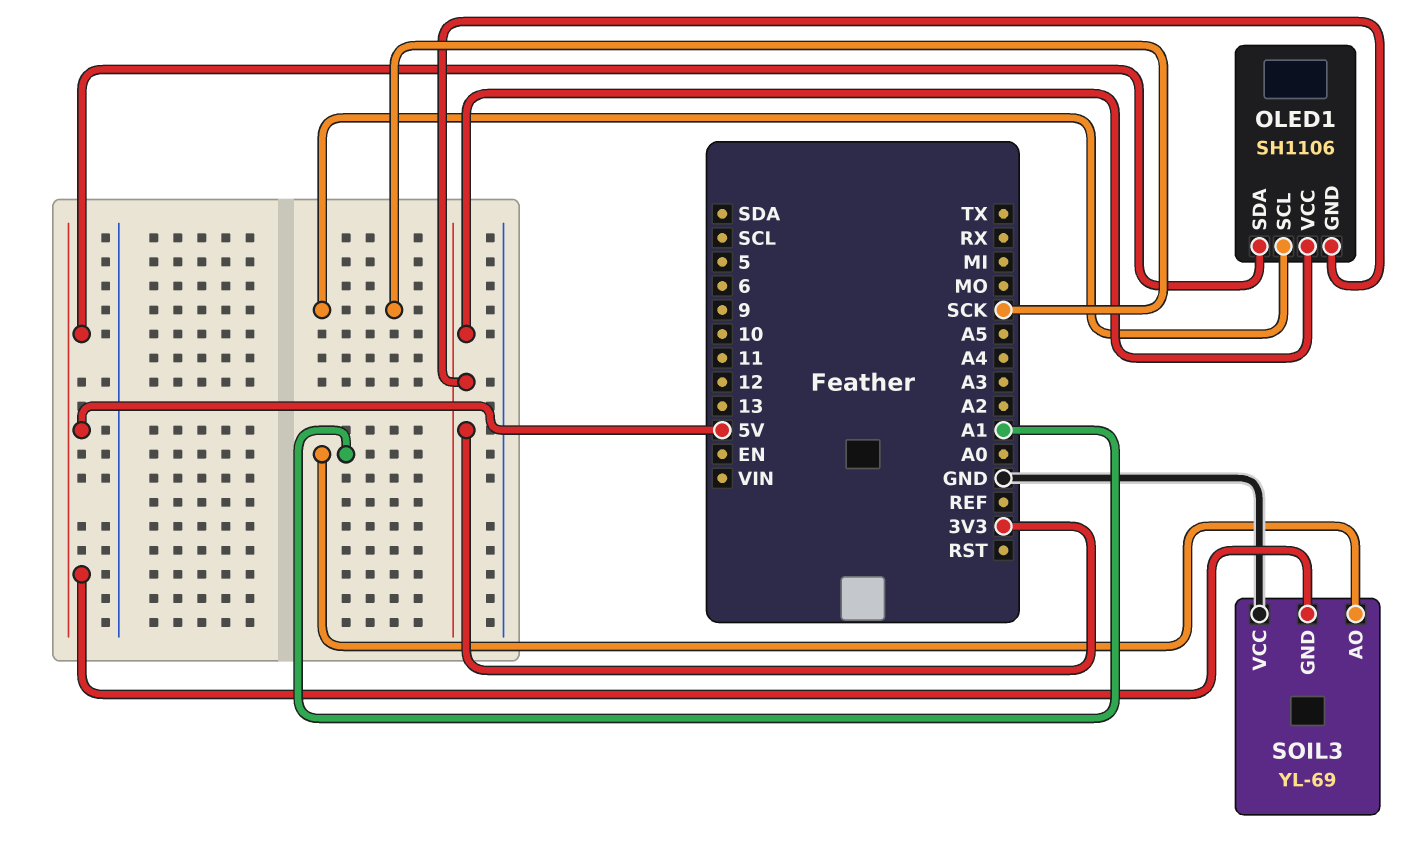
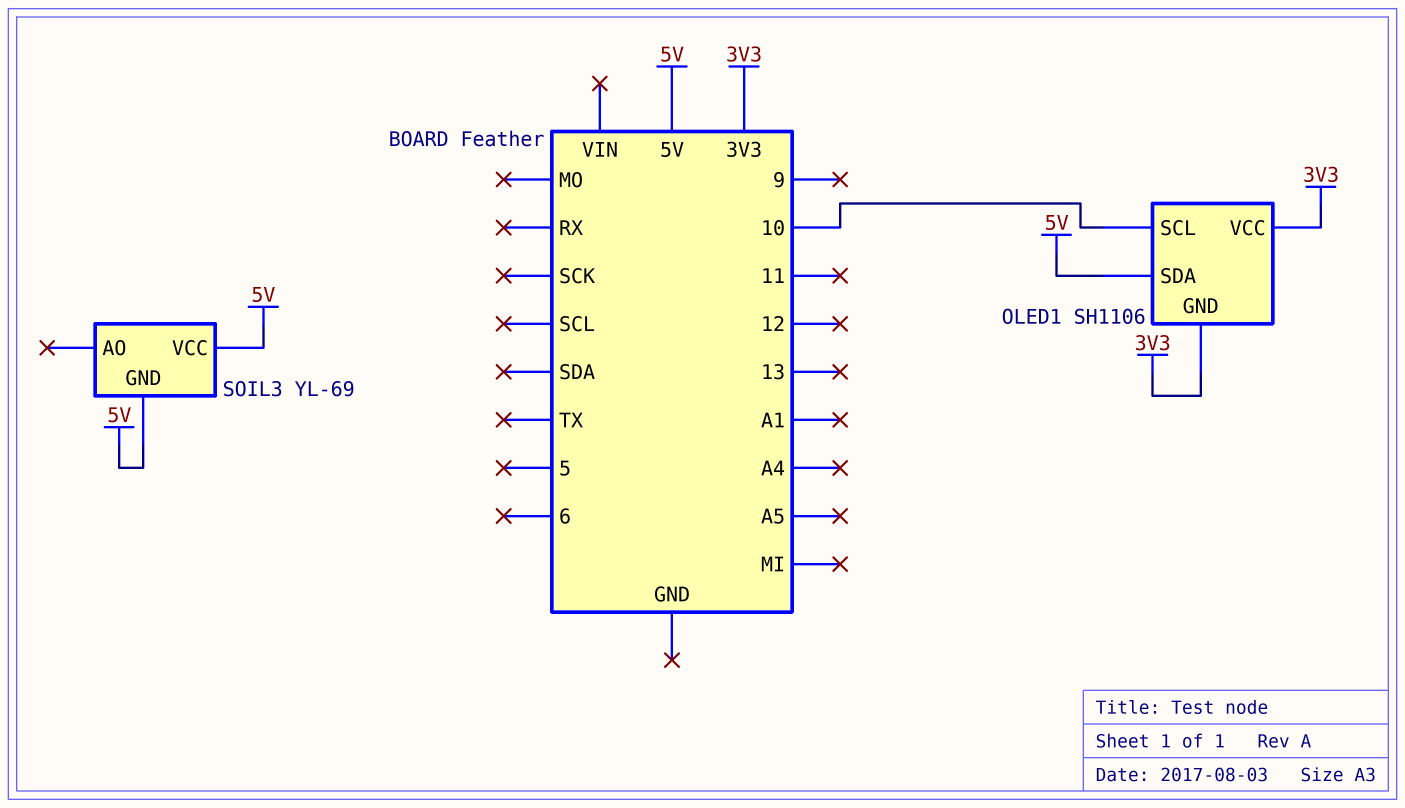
OLED1 pin SCL: SCK -> 10
SOIL3 pin AO: A1 -> none
SOIL3 pin VCC: GND -> 5V

